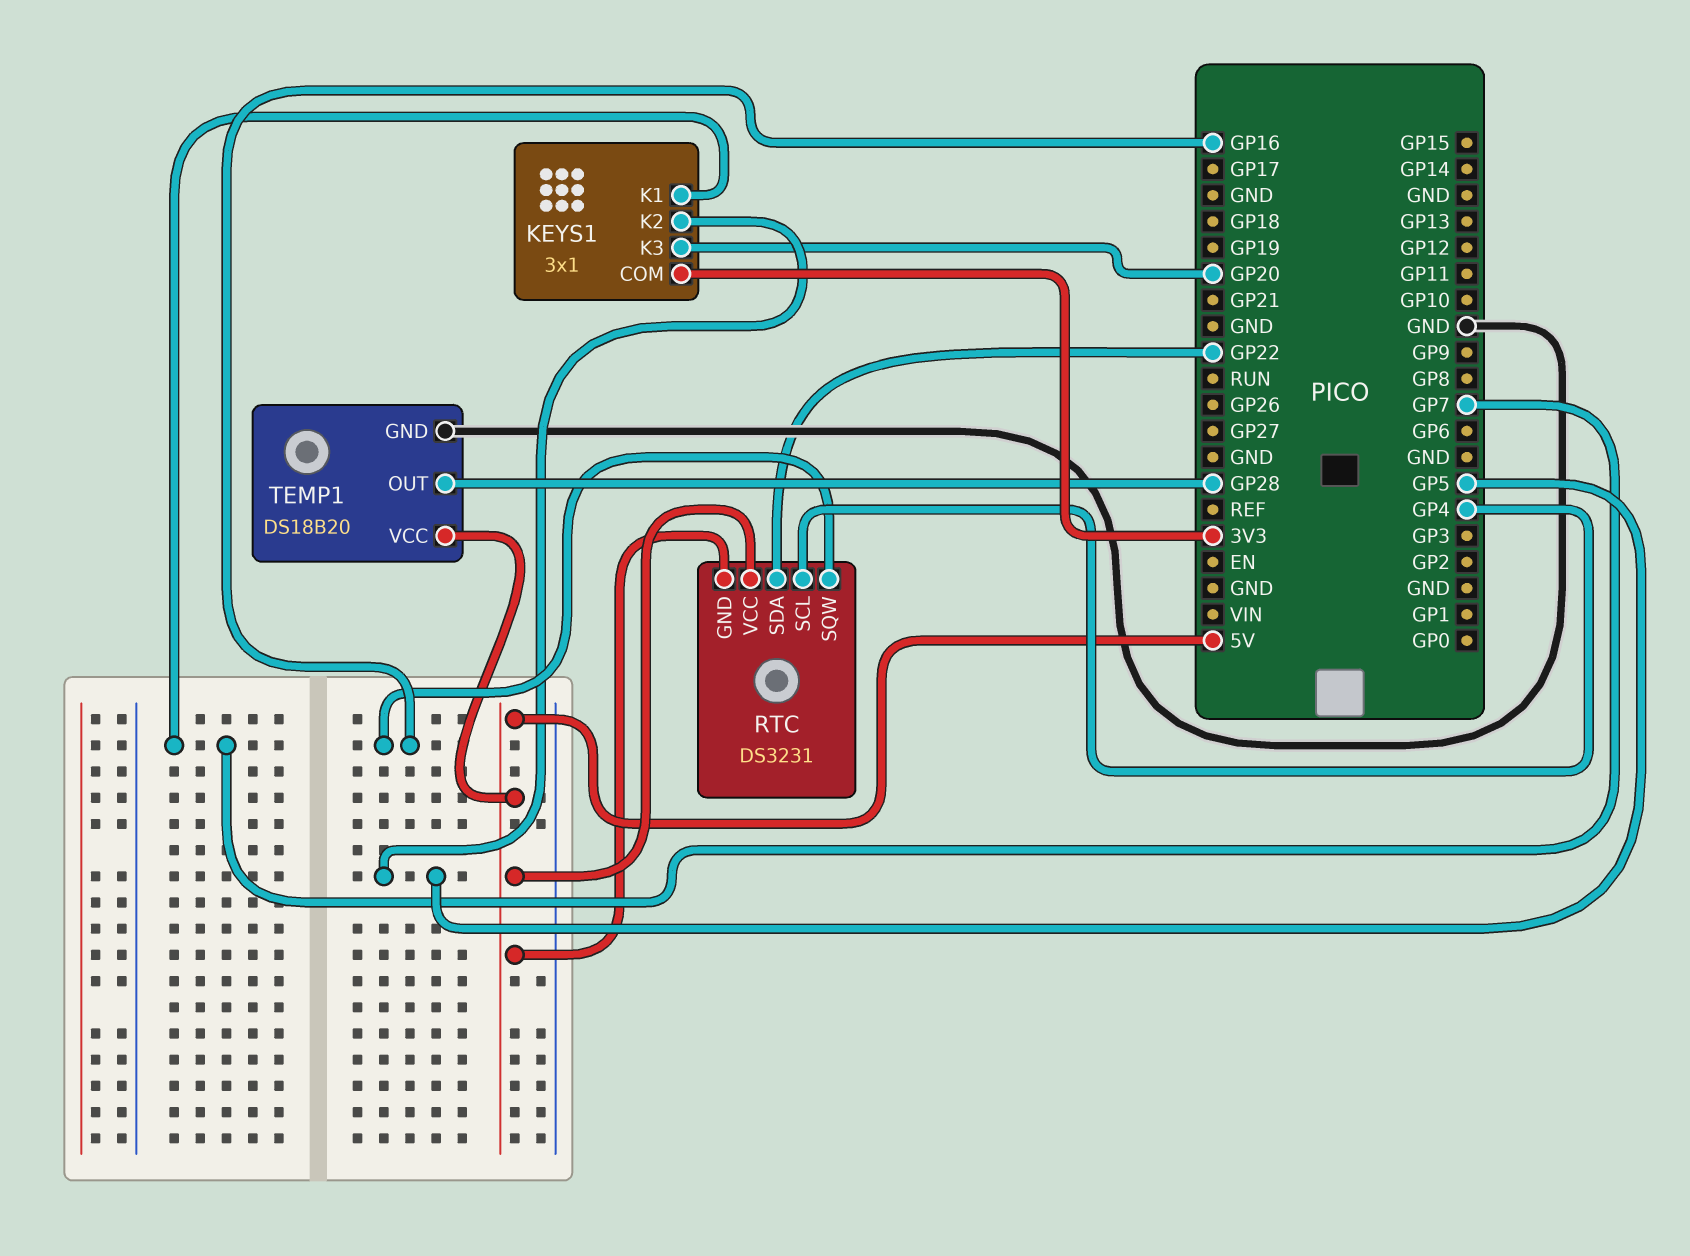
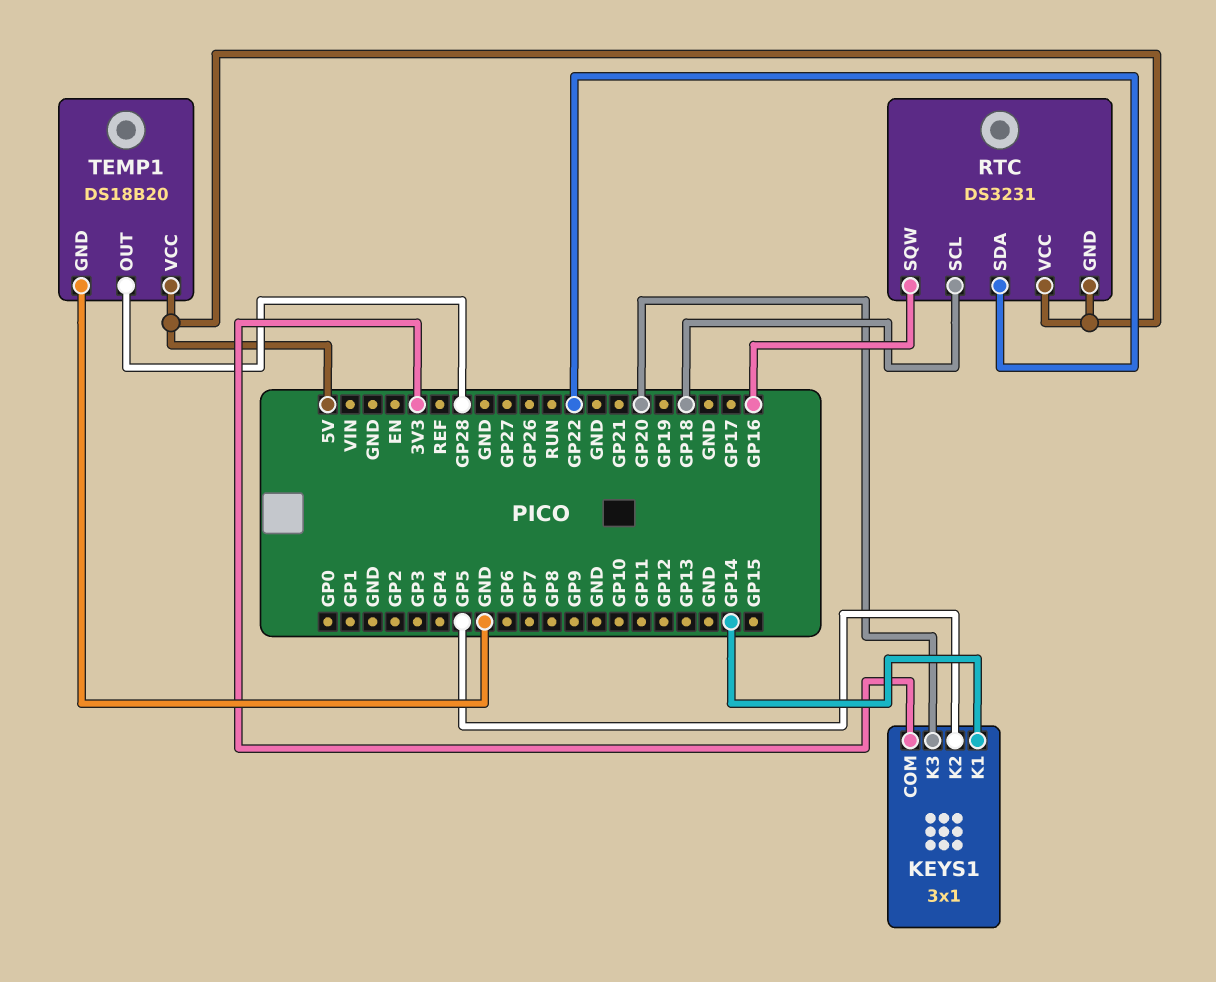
KEYS1 pin K1: GP7 -> GP14
RTC pin SCL: GP4 -> GP18

